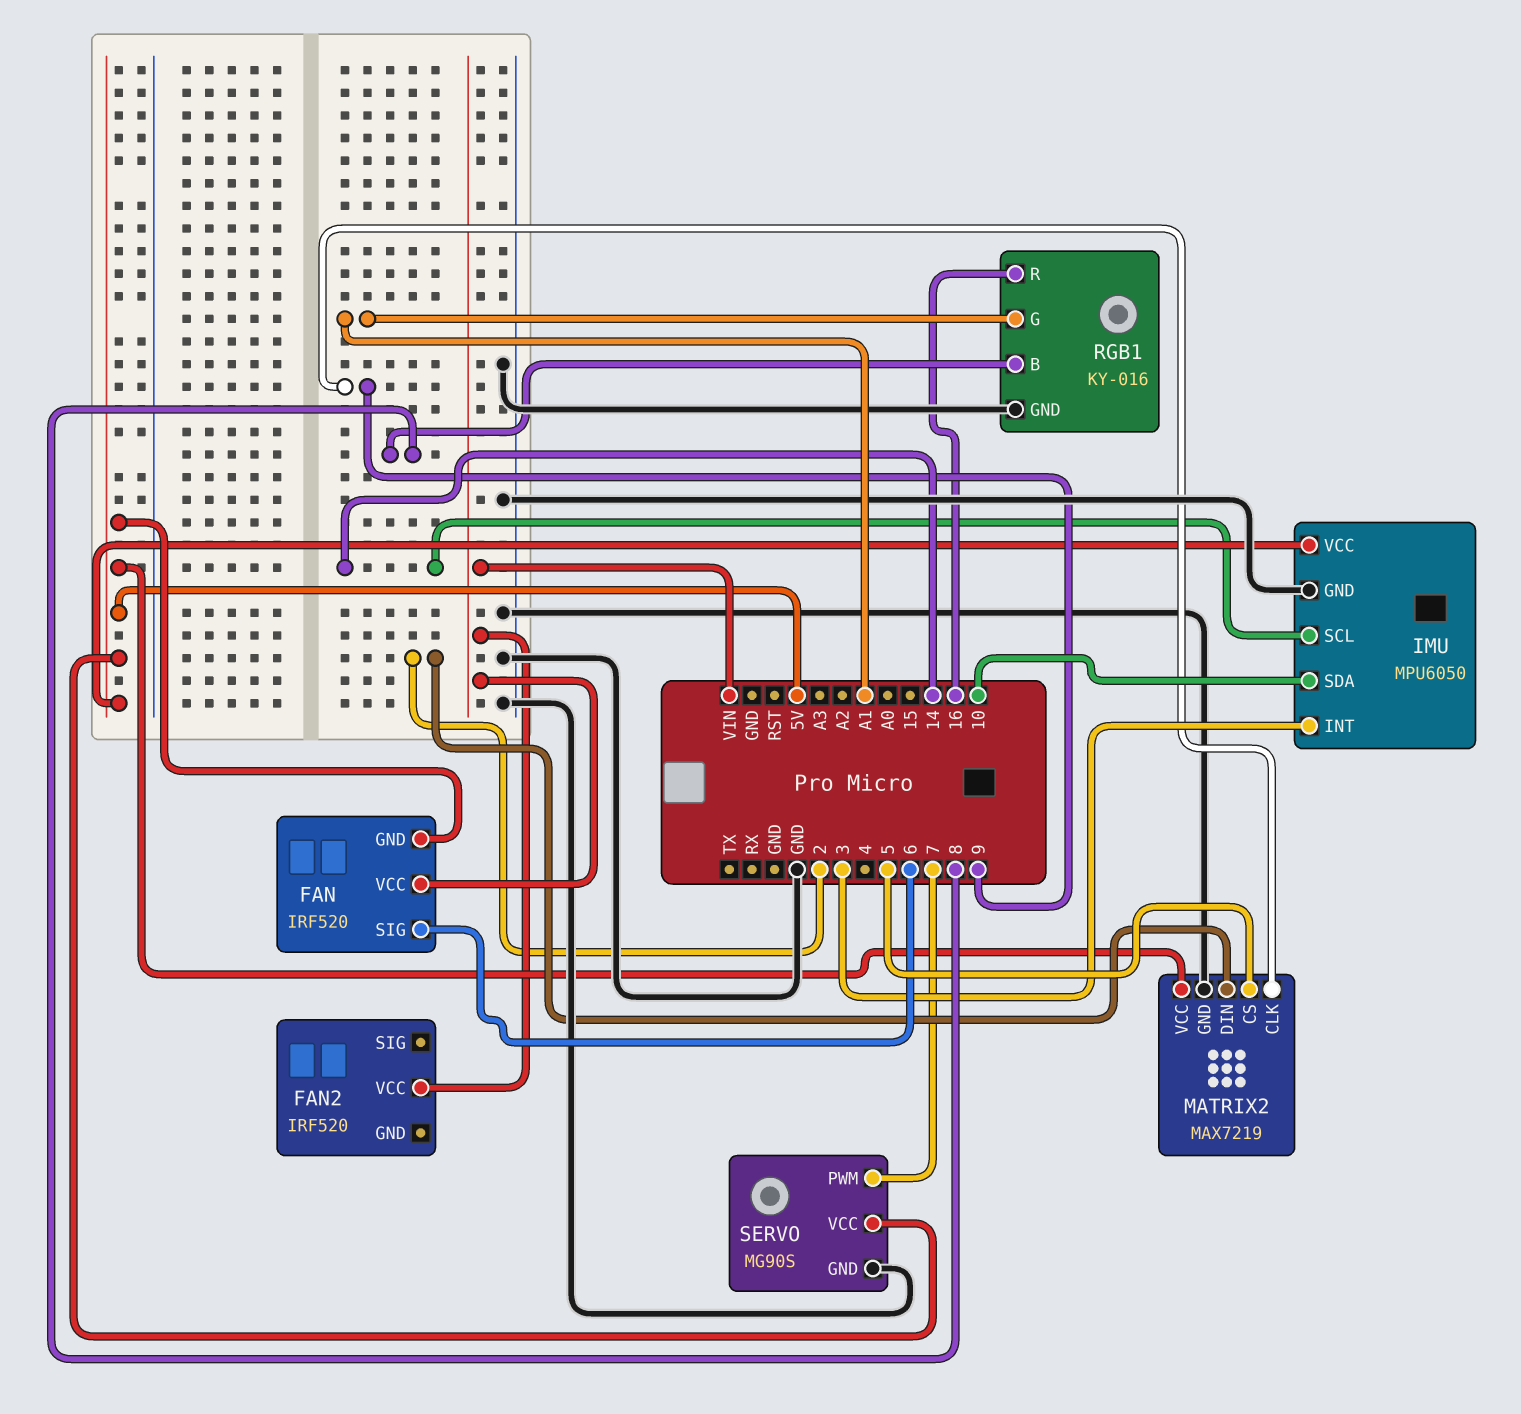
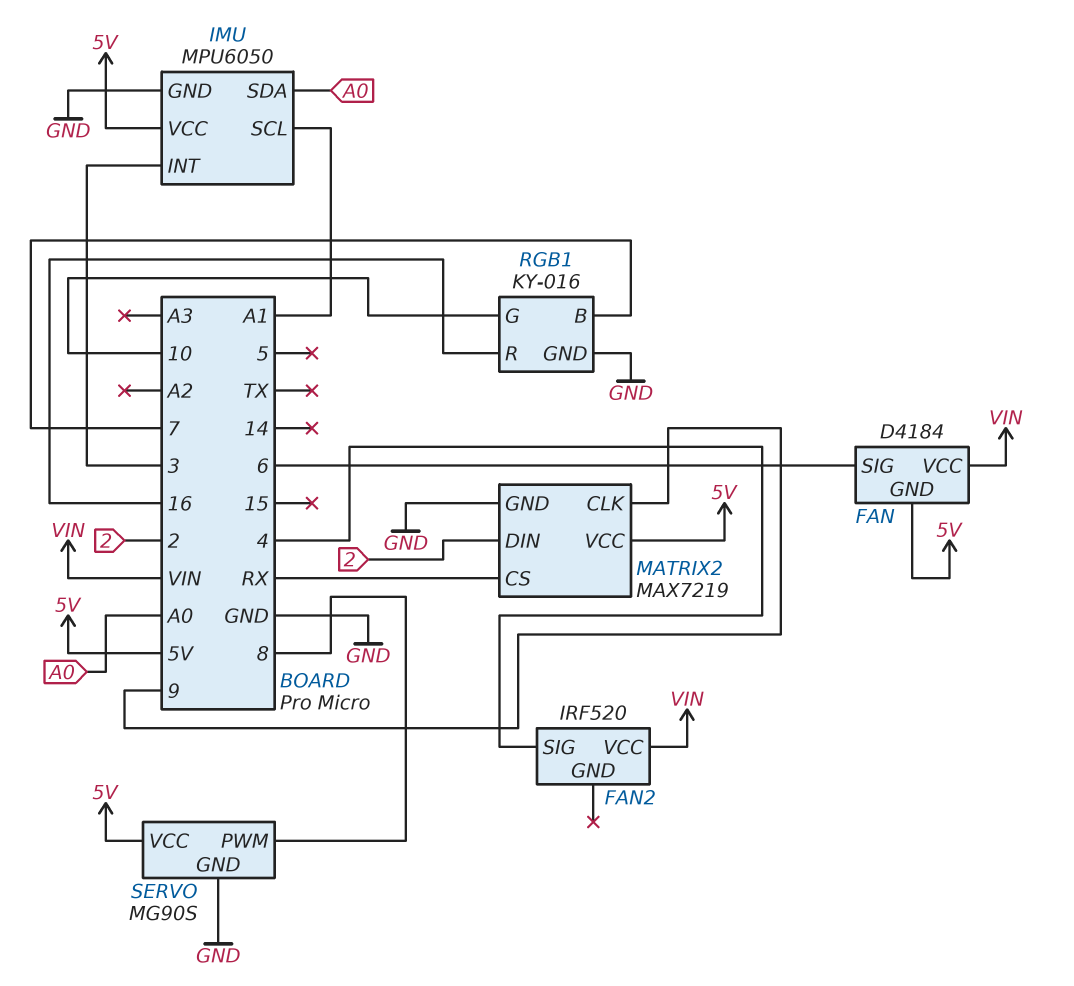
FAN: IRF520 -> D4184
FAN2 pin SIG: none -> 4
IMU pin SCL: 14 -> A1
IMU pin SDA: 10 -> A0
MATRIX2 pin CS: 5 -> RX
RGB1 pin B: 8 -> 7
RGB1 pin G: A1 -> 10
SERVO pin PWM: 7 -> 8

